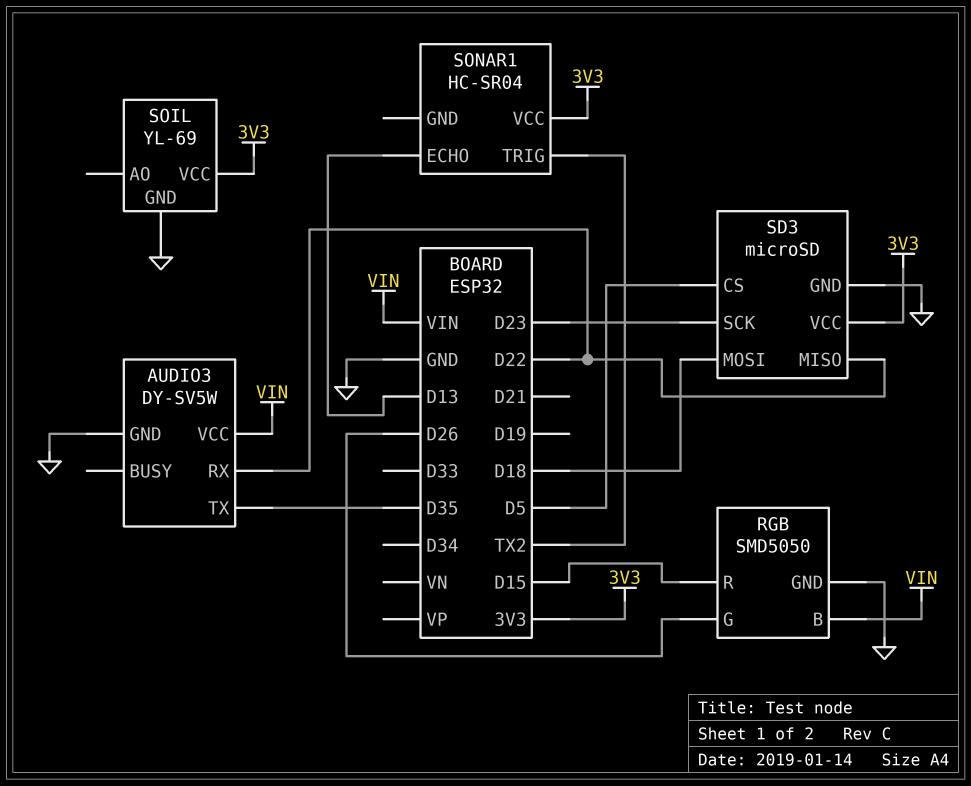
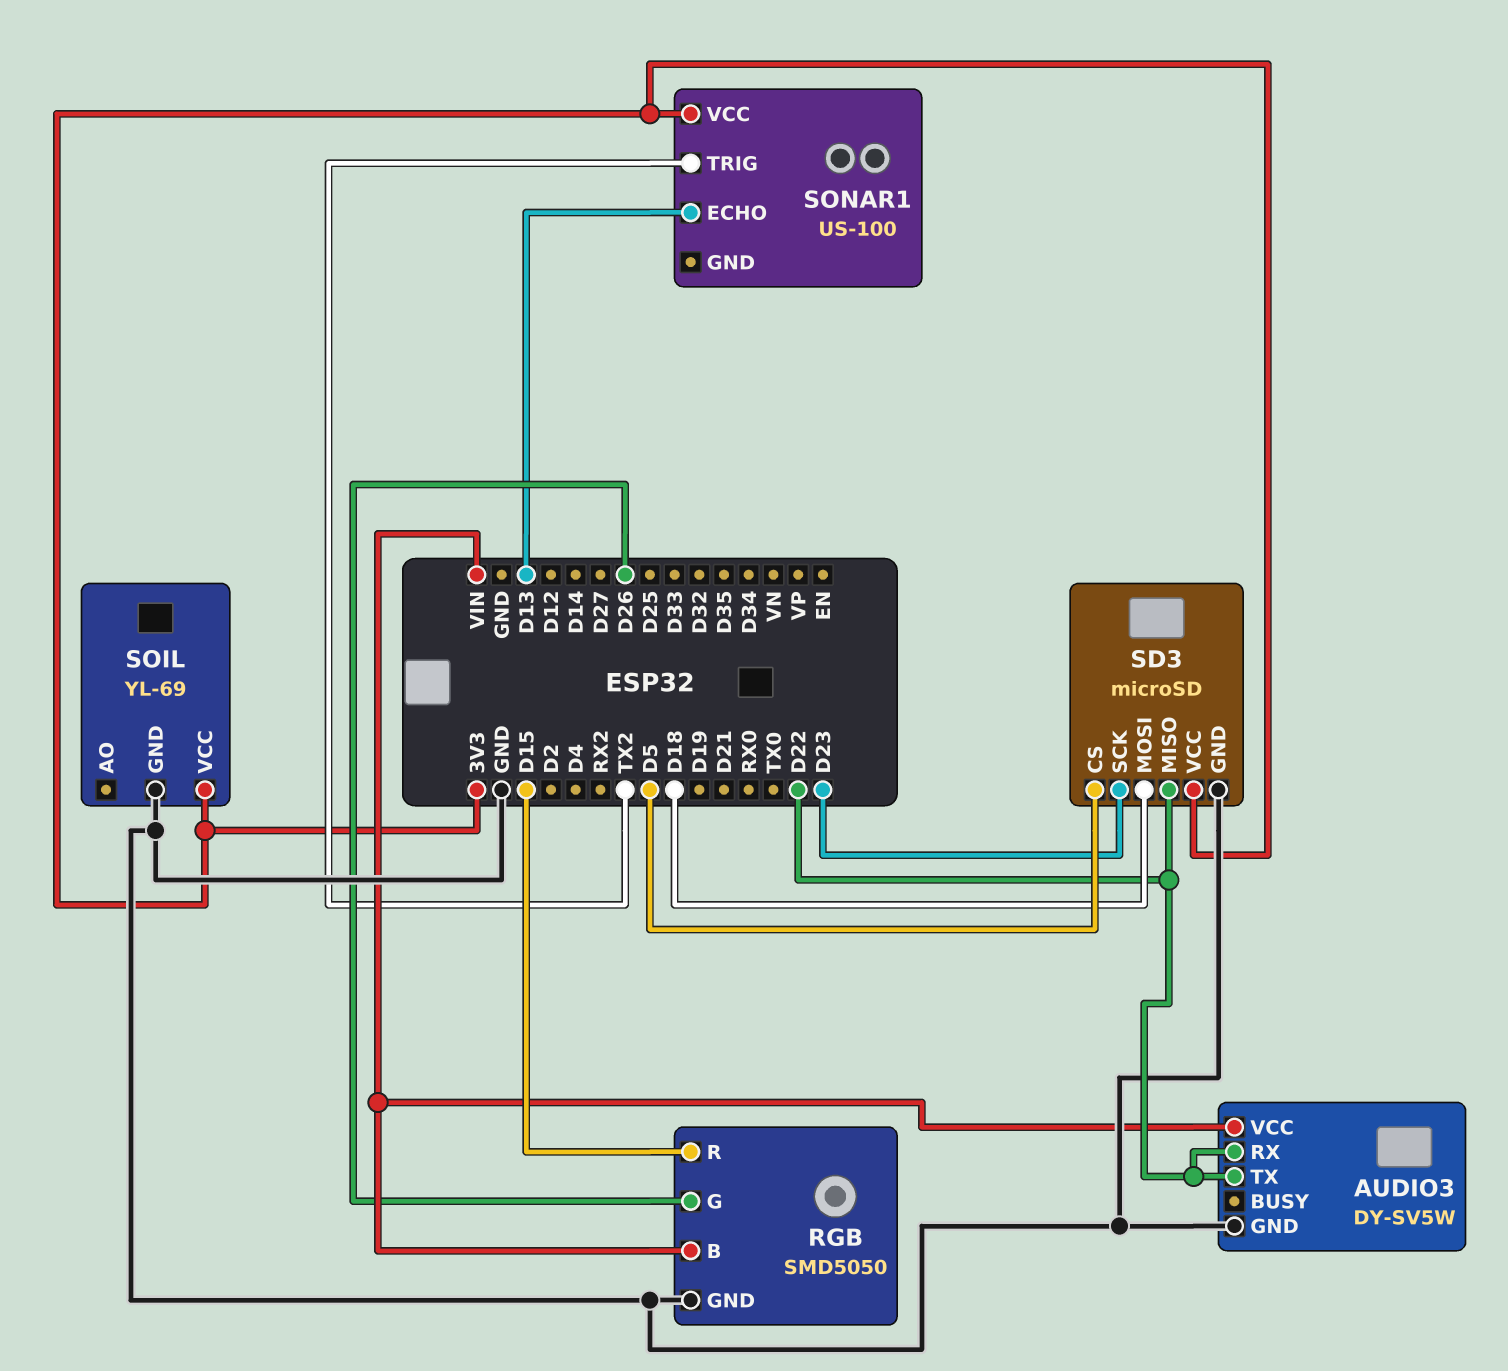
AUDIO3 pin TX: D35 -> D22
SONAR1: HC-SR04 -> US-100

